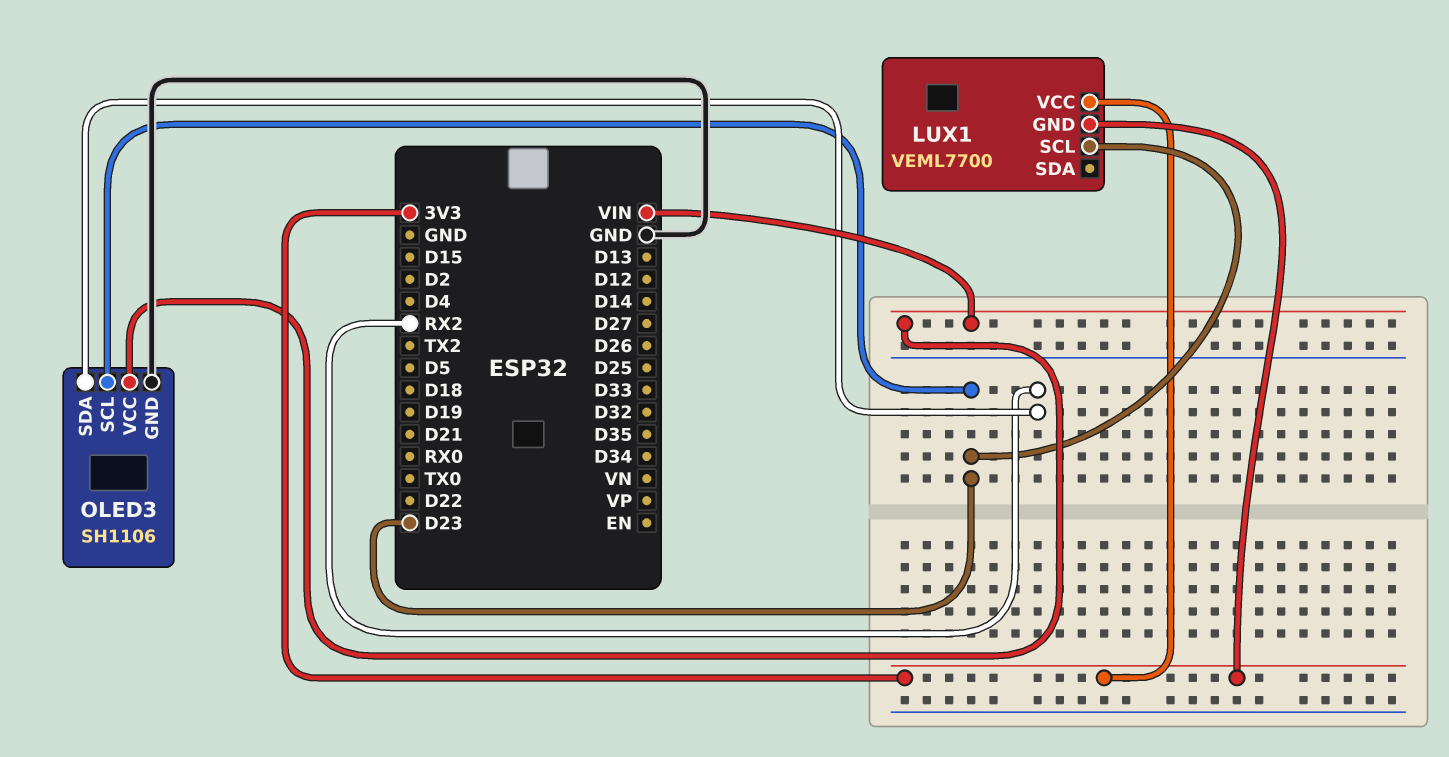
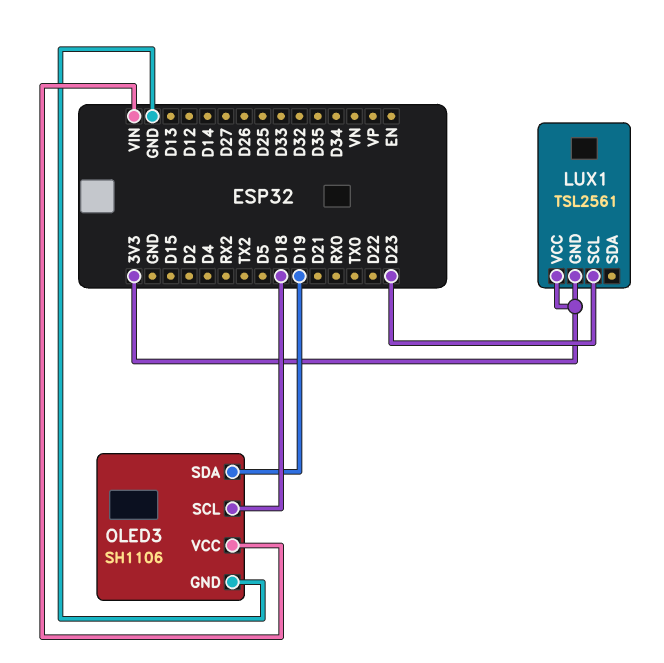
LUX1: VEML7700 -> TSL2561
OLED3 pin SCL: D23 -> D18
OLED3 pin SDA: RX2 -> D19

